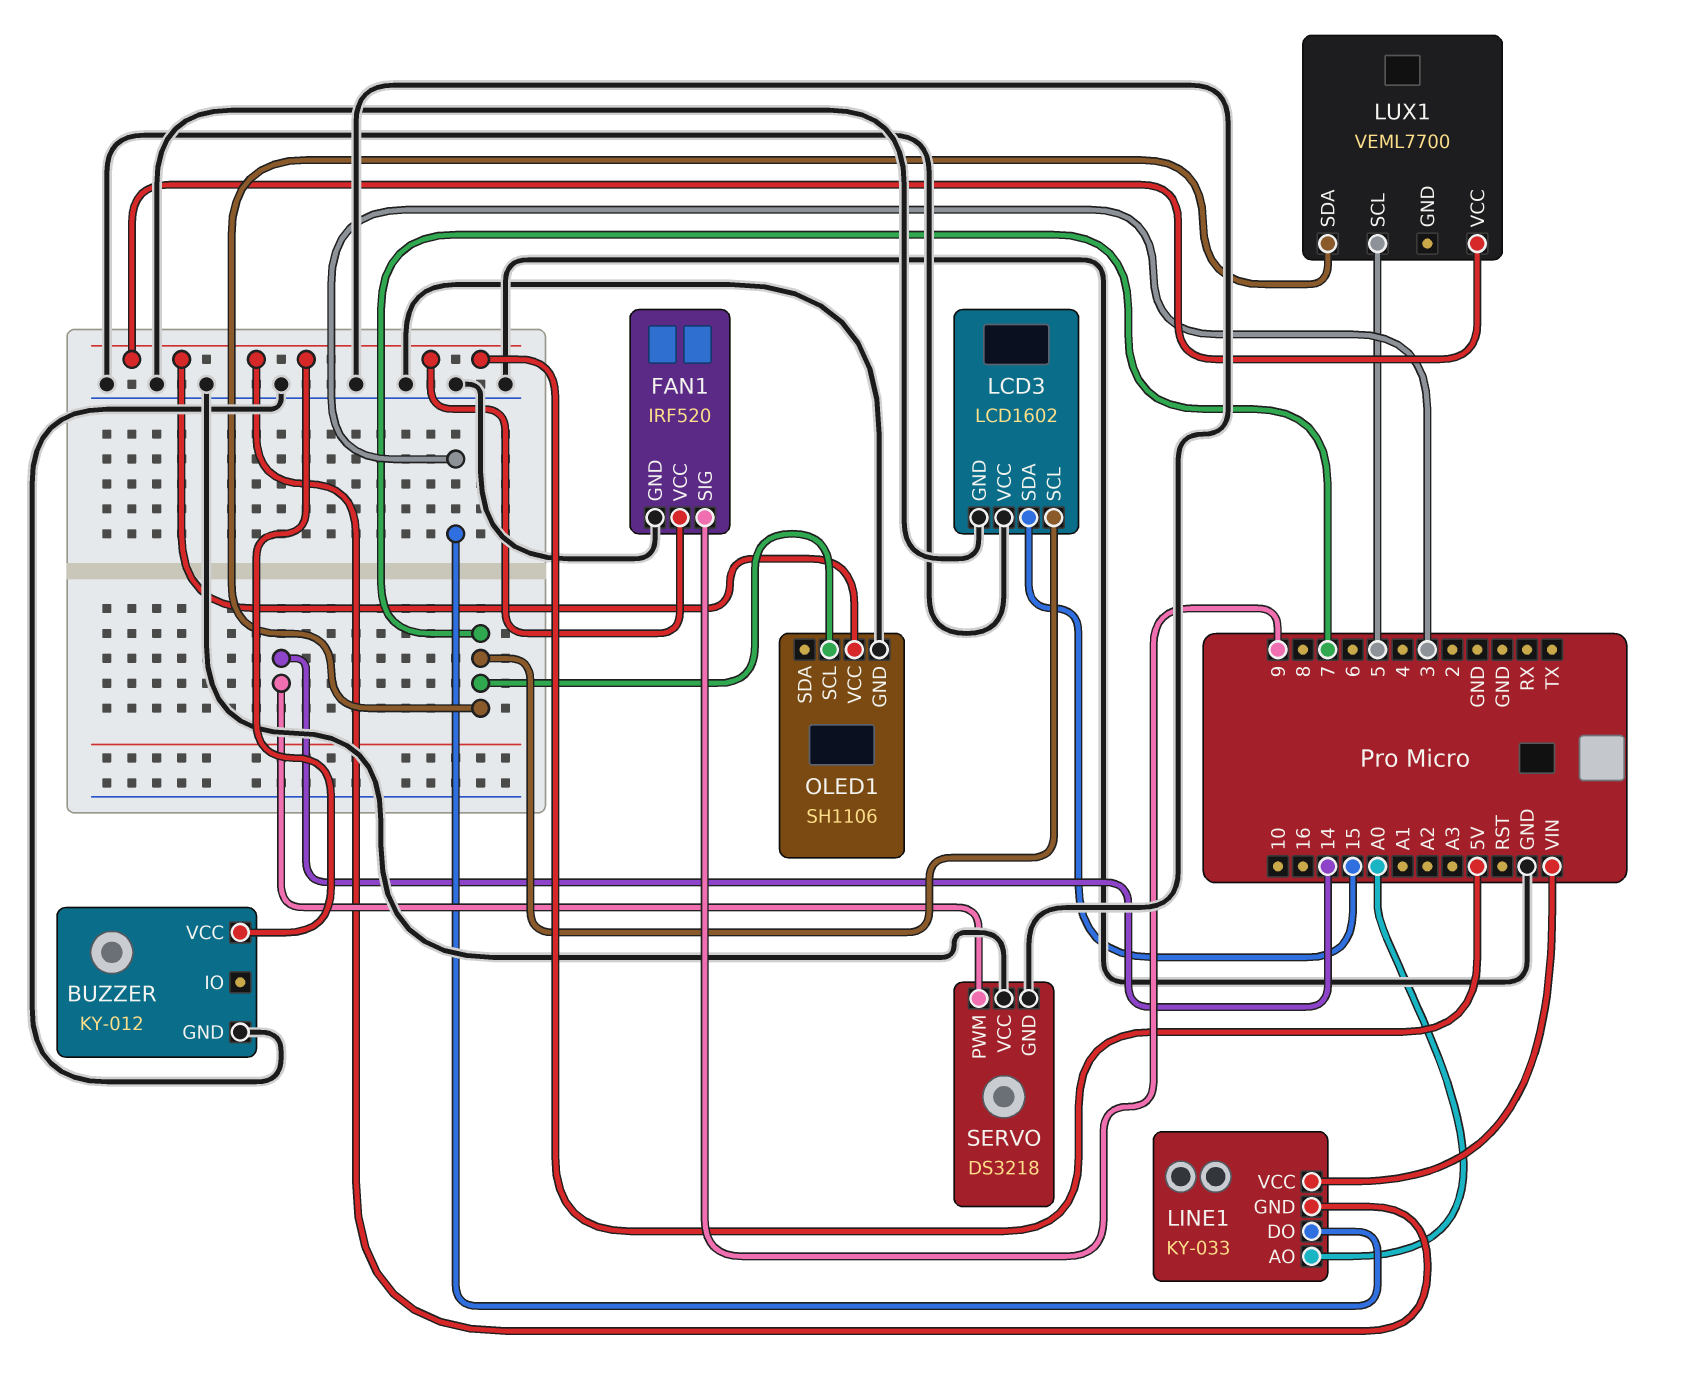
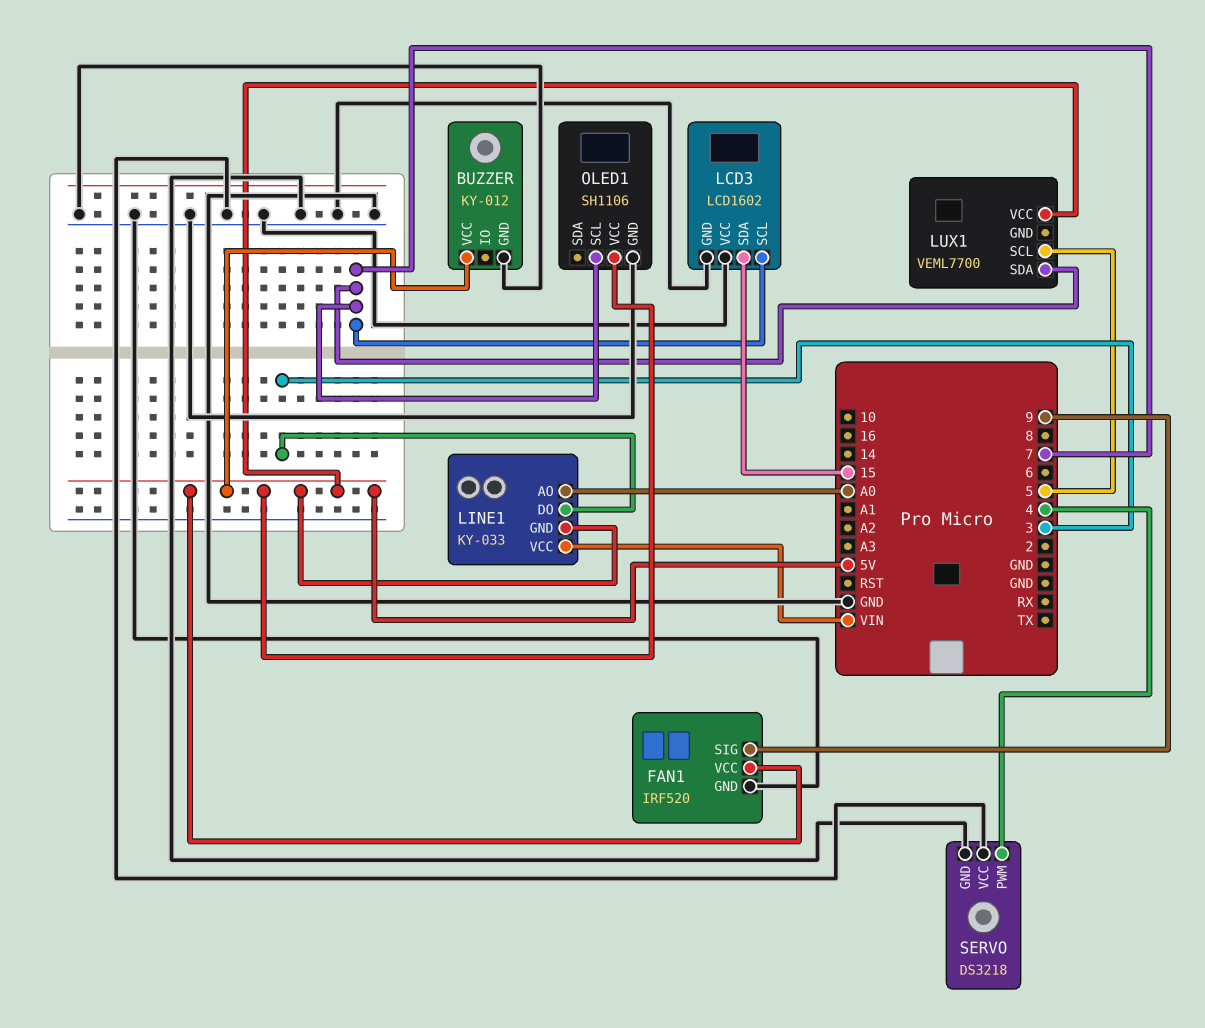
SERVO pin PWM: 14 -> 4

